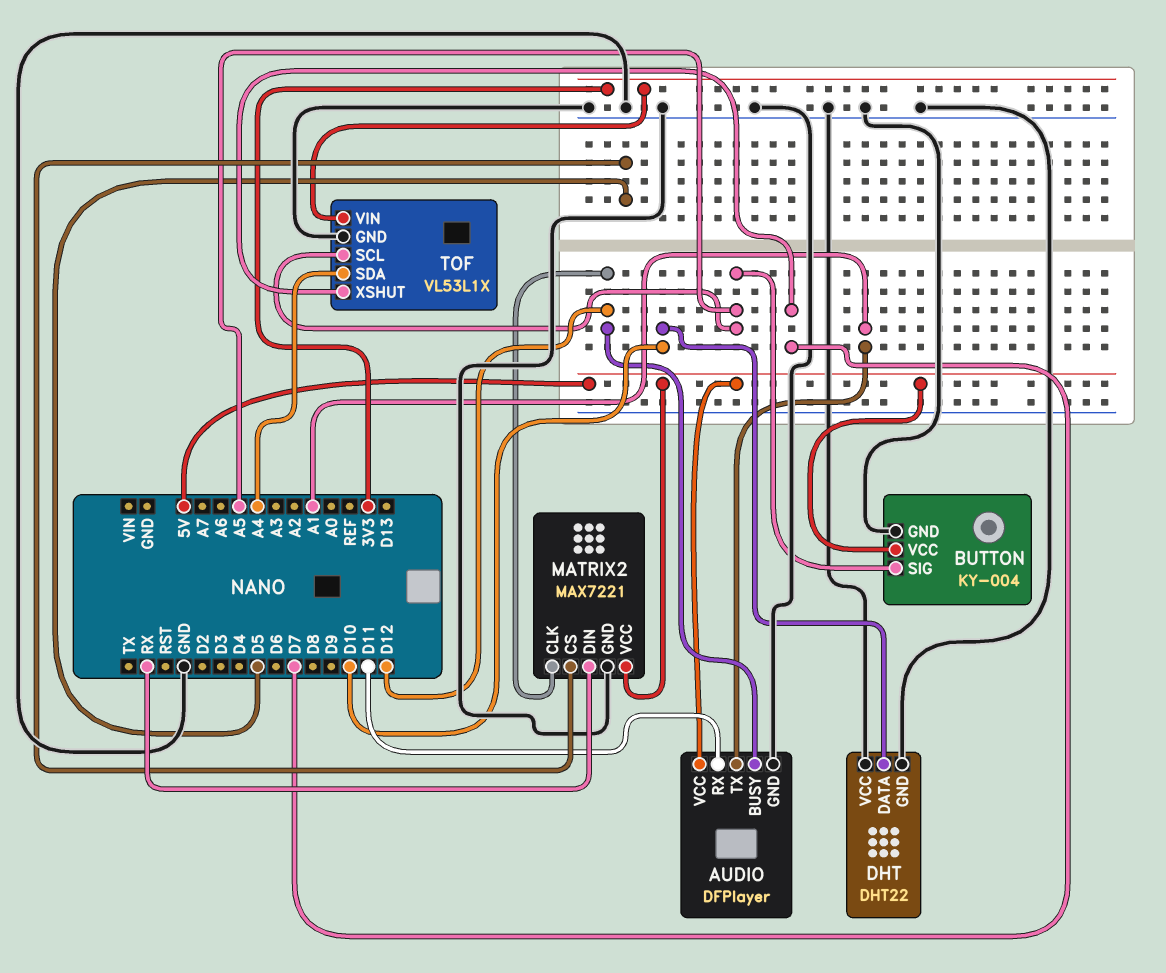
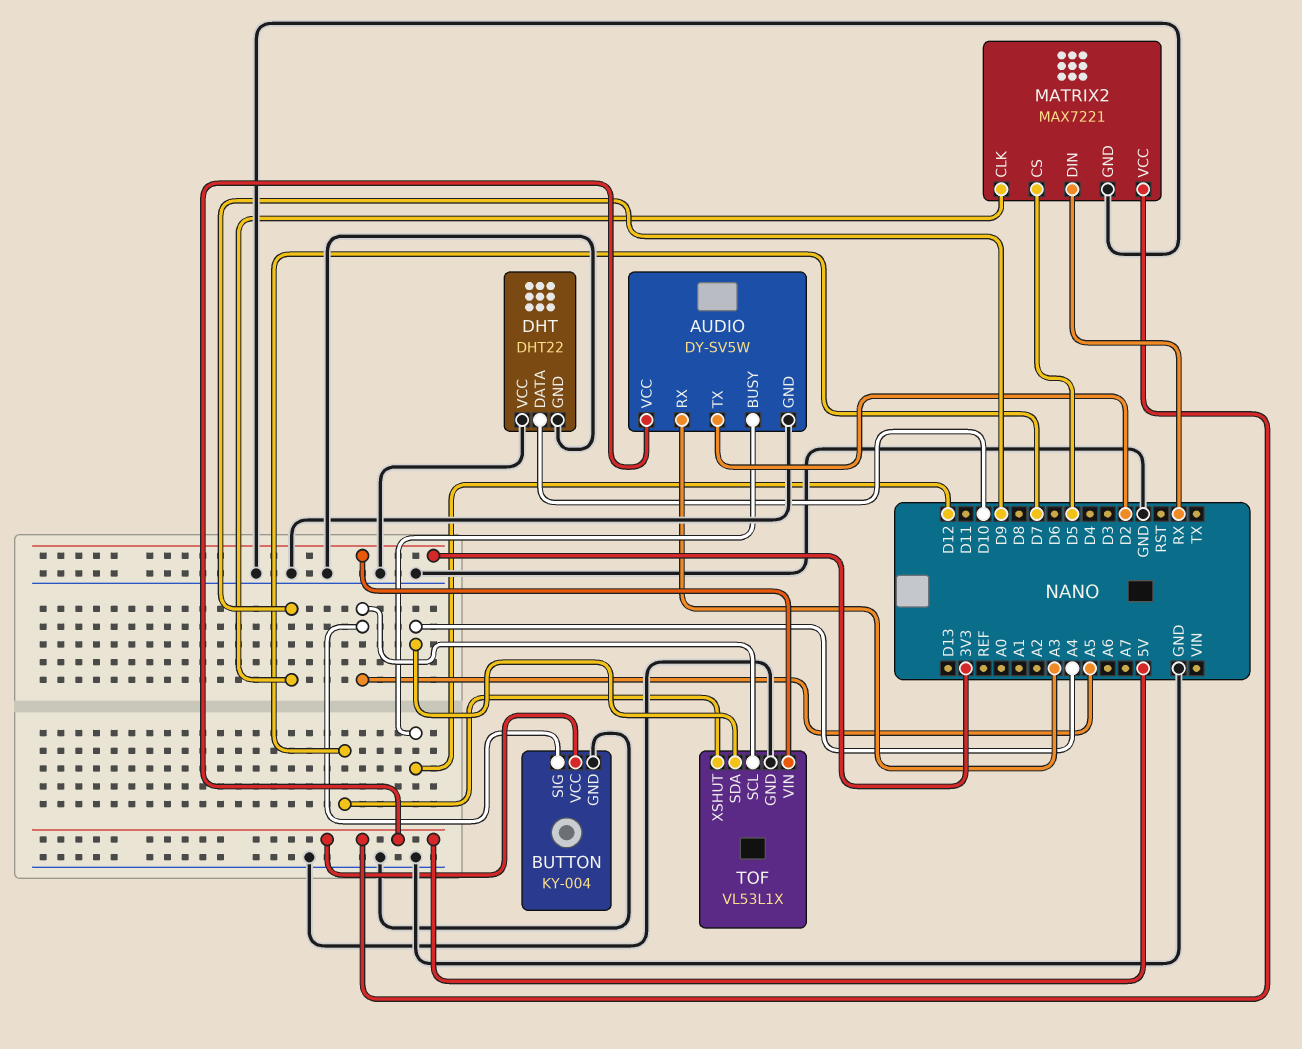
AUDIO: DFPlayer -> DY-SV5W
AUDIO pin RX: D11 -> A3
AUDIO pin TX: A1 -> D2
MATRIX2 pin CLK: D12 -> D9

